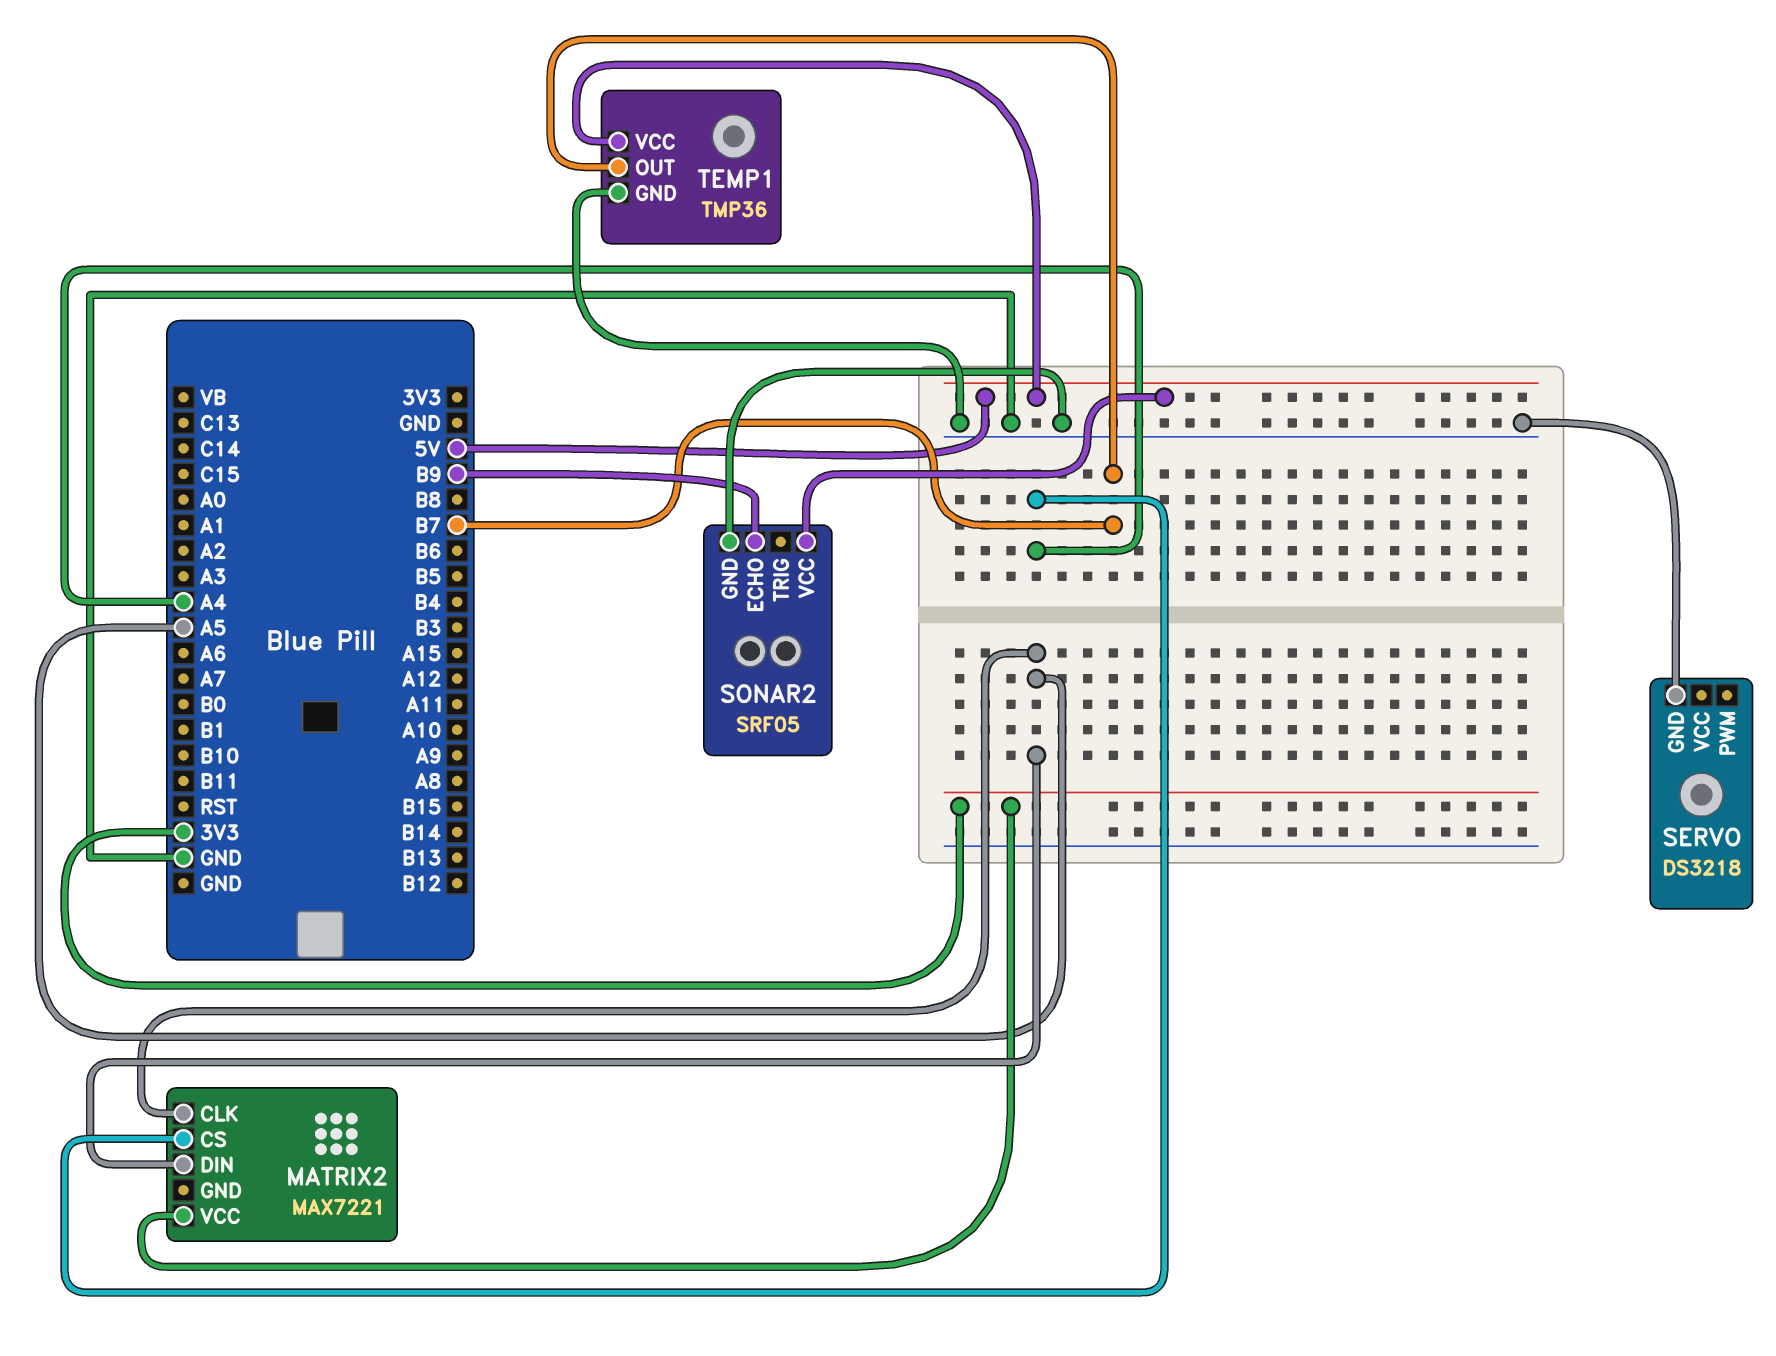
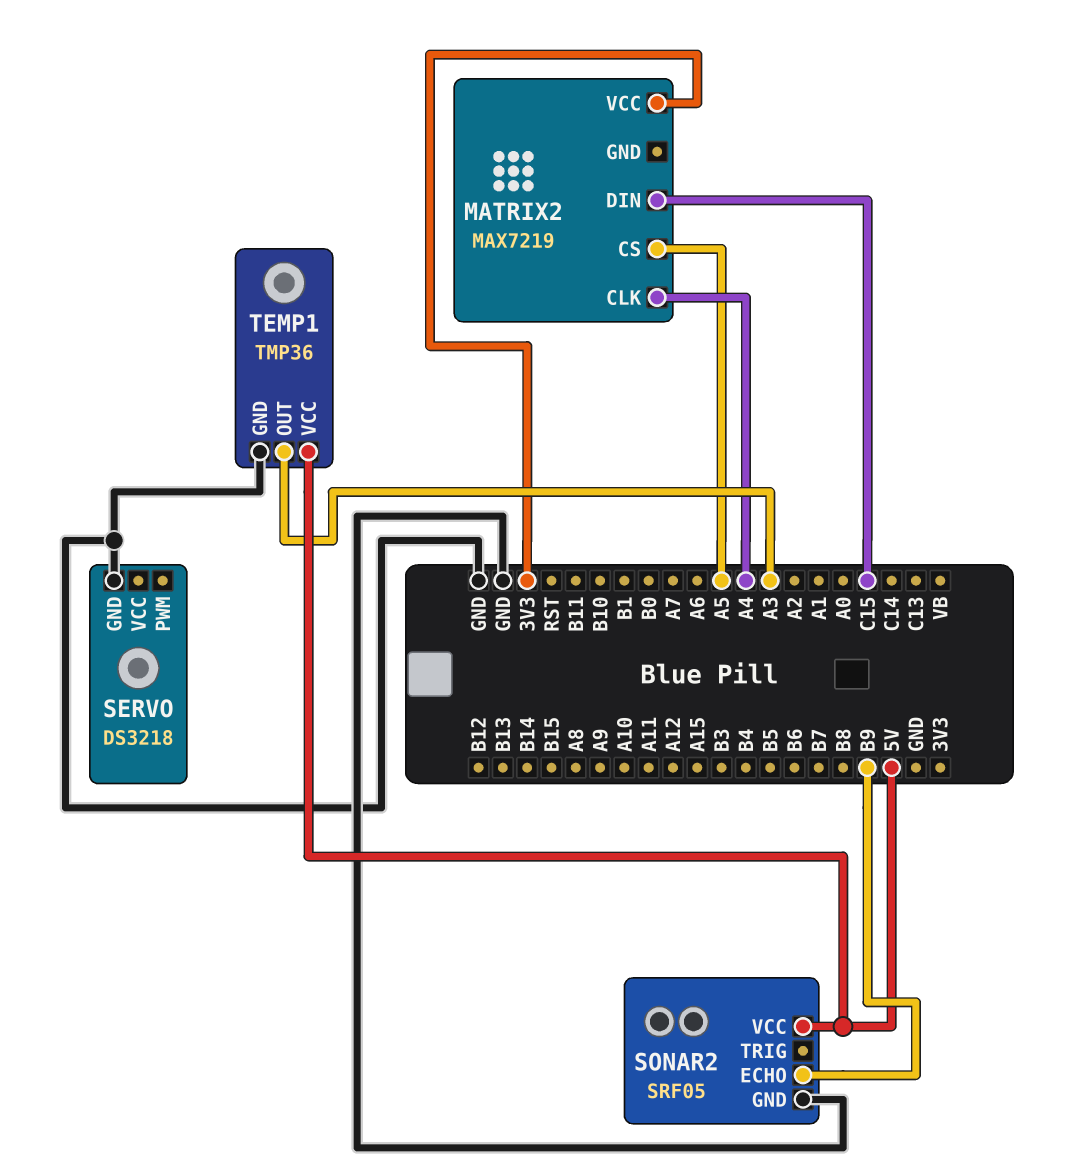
MATRIX2: MAX7221 -> MAX7219
MATRIX2 pin CLK: A5 -> A4
MATRIX2 pin CS: A4 -> A5
MATRIX2 pin DIN: A5 -> C15
TEMP1 pin OUT: B7 -> A3

